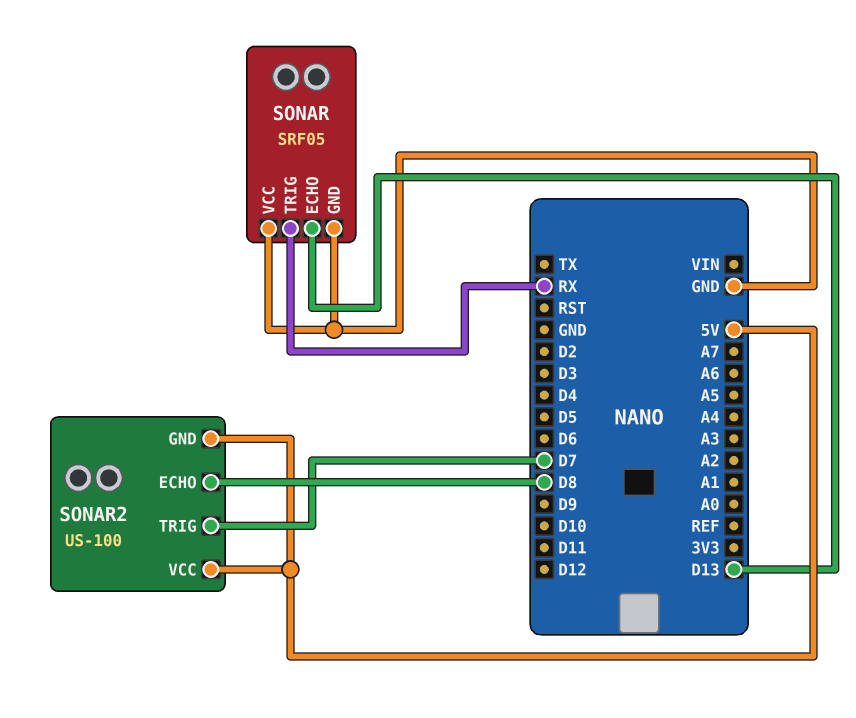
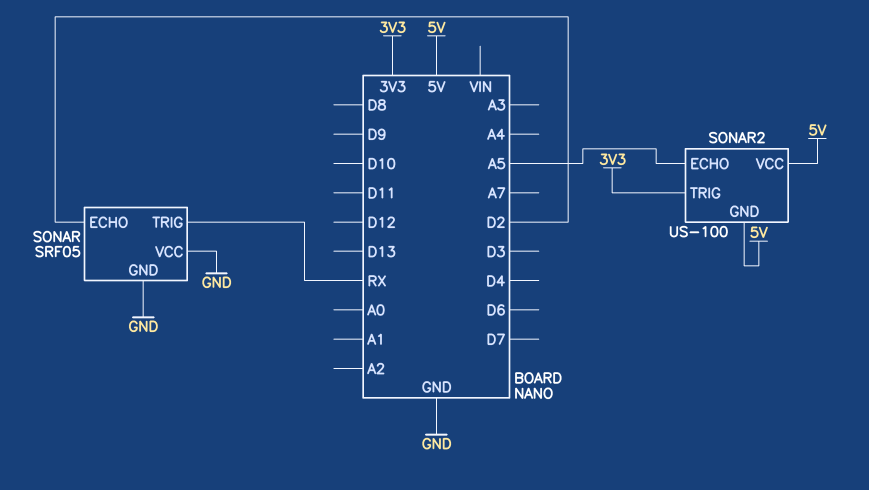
SONAR pin ECHO: D13 -> D2
SONAR2 pin ECHO: D8 -> A5
SONAR2 pin TRIG: D7 -> 3V3

